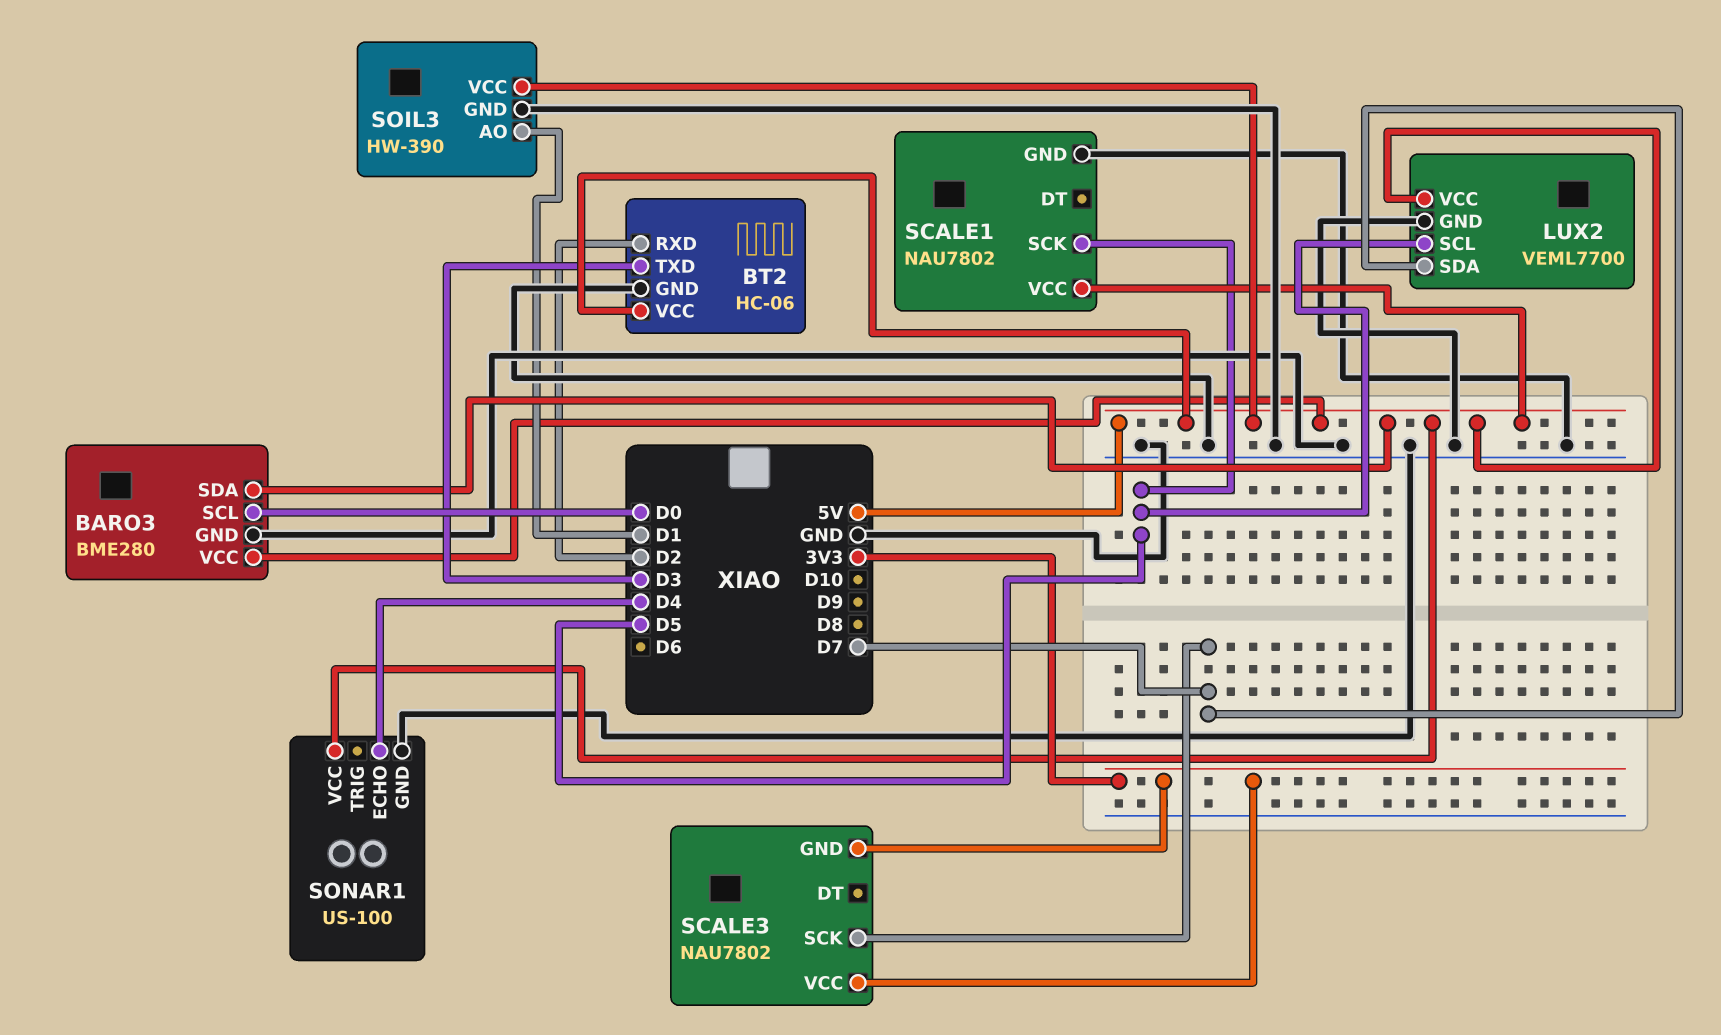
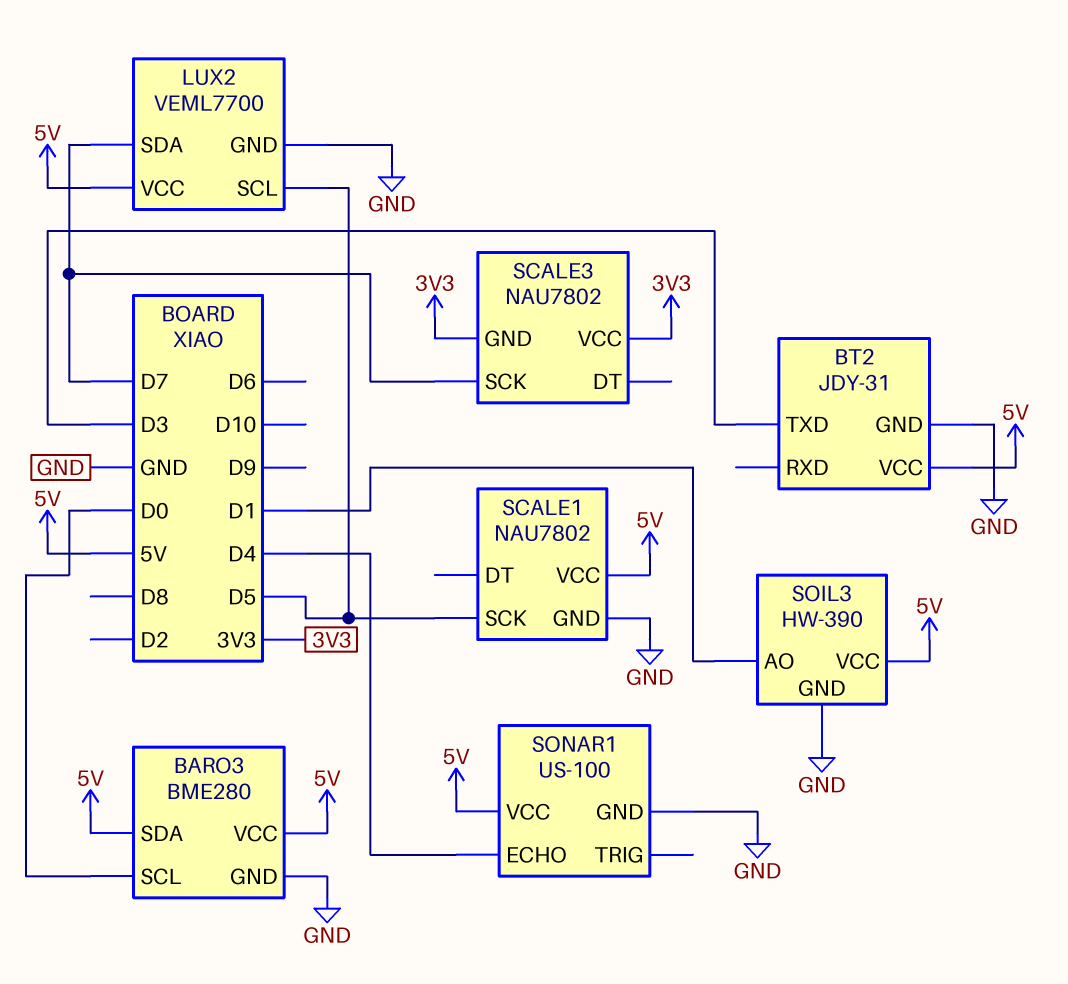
BT2: HC-06 -> JDY-31
BT2 pin RXD: D2 -> none

